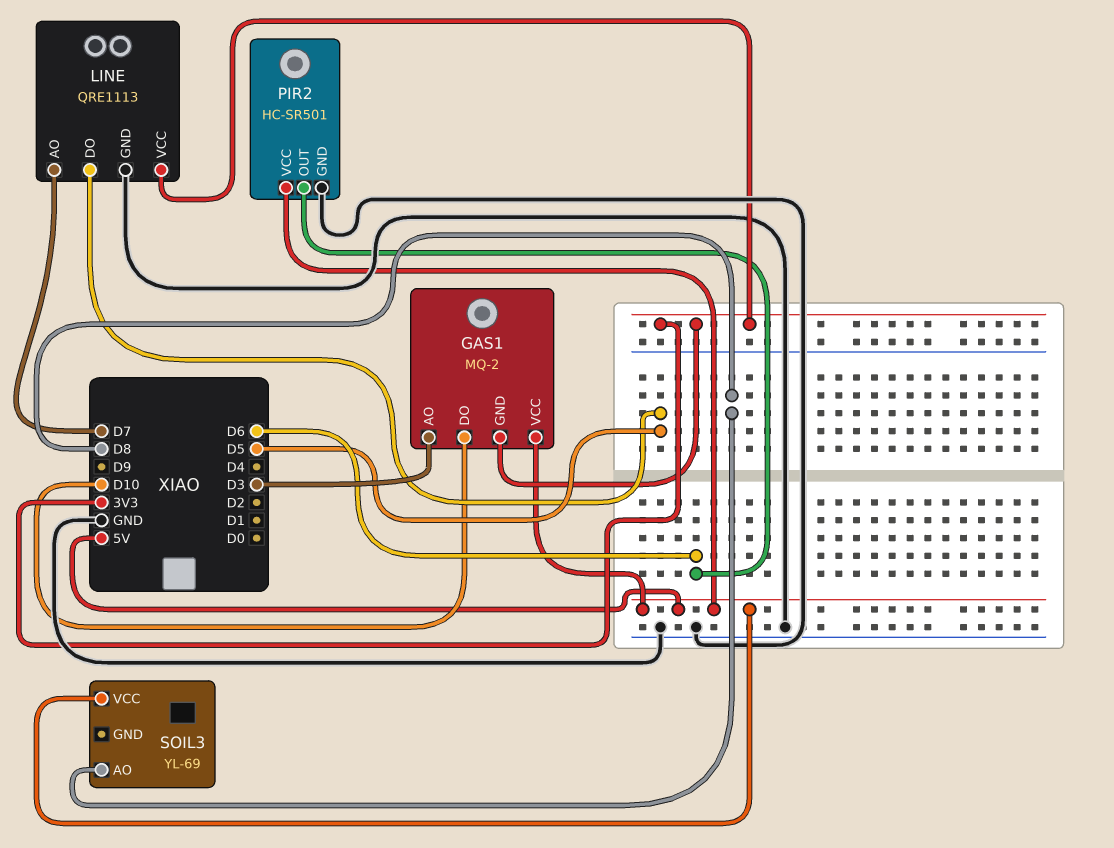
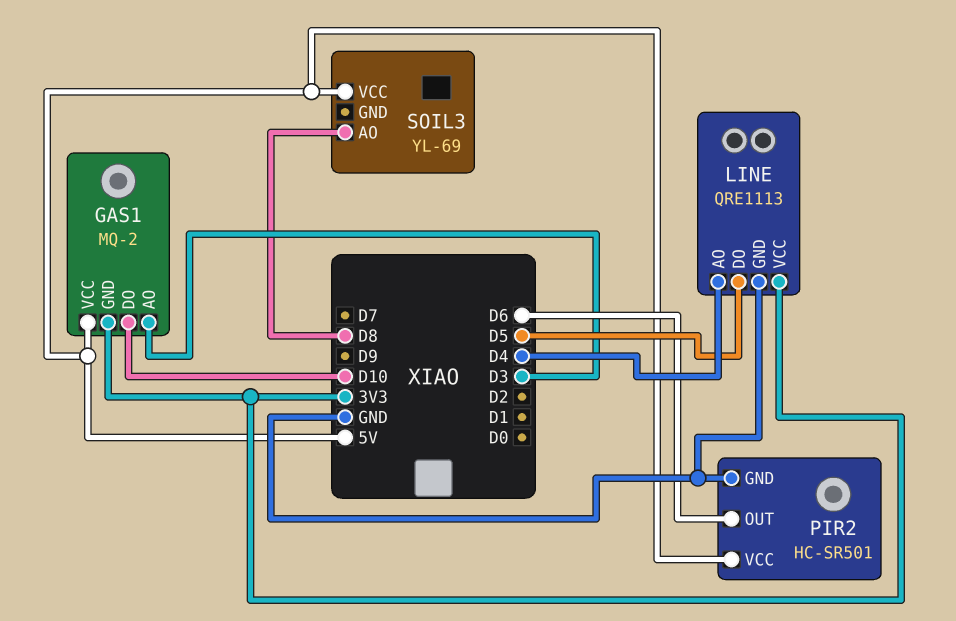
LINE pin AO: D7 -> D4

